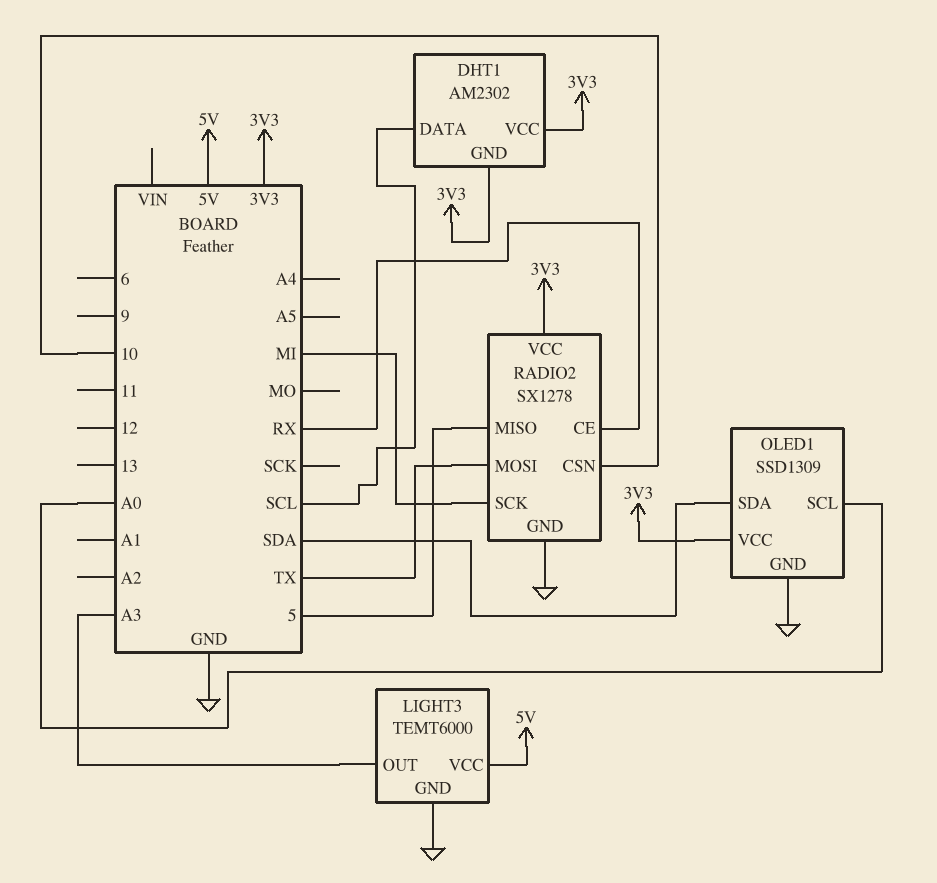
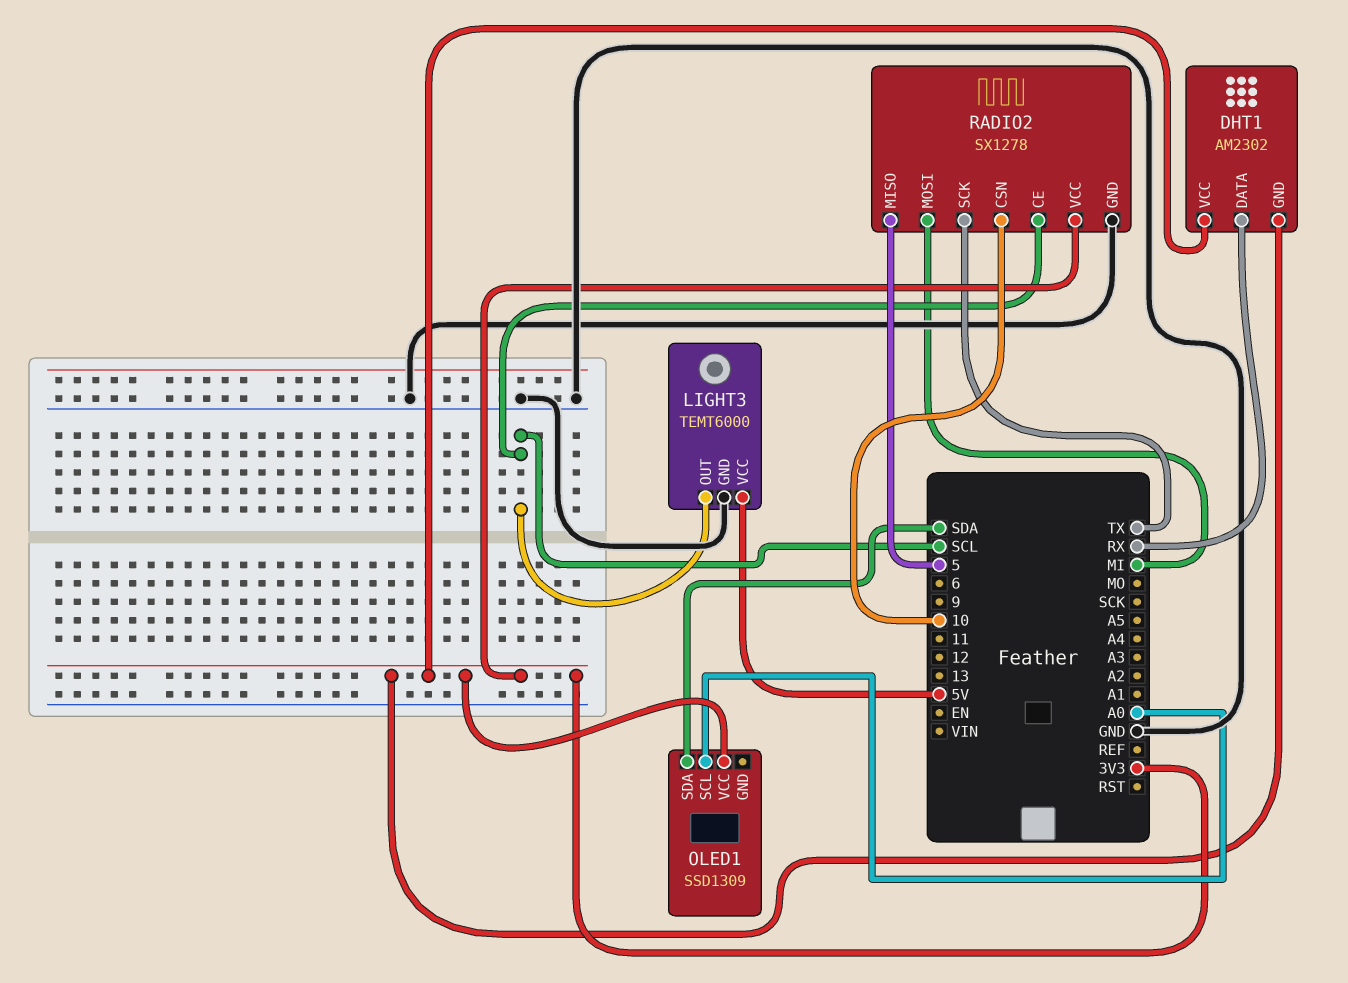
DHT1 pin DATA: SCL -> RX
LIGHT3 pin OUT: A3 -> SCL
OLED1 pin GND: GND -> none
RADIO2 pin CE: RX -> SCL
RADIO2 pin MOSI: TX -> MI
RADIO2 pin SCK: MI -> TX

